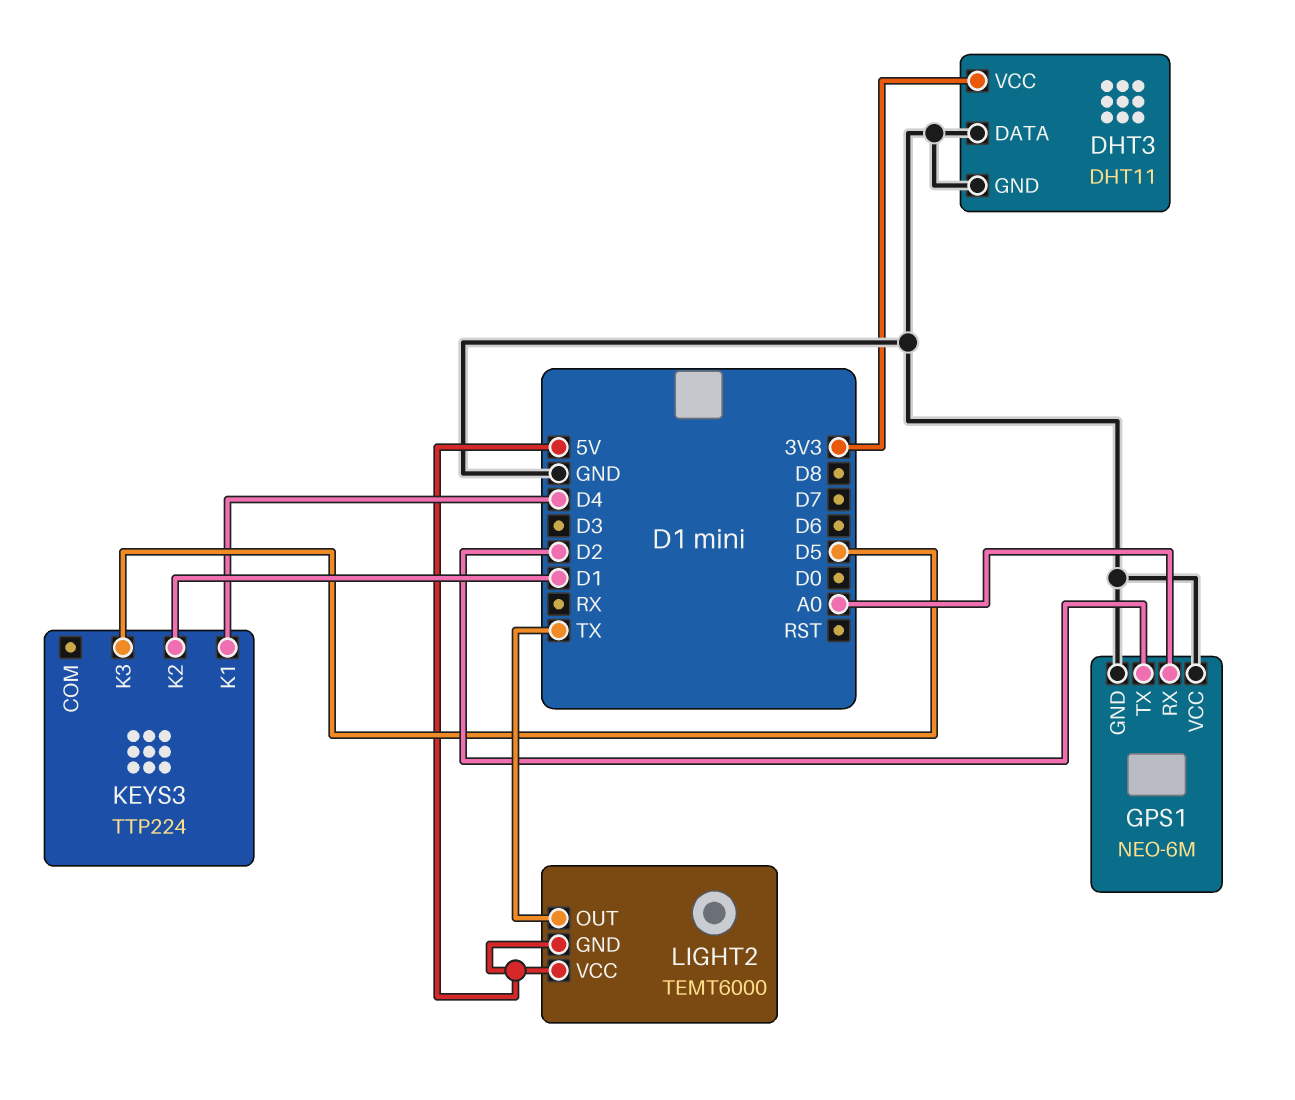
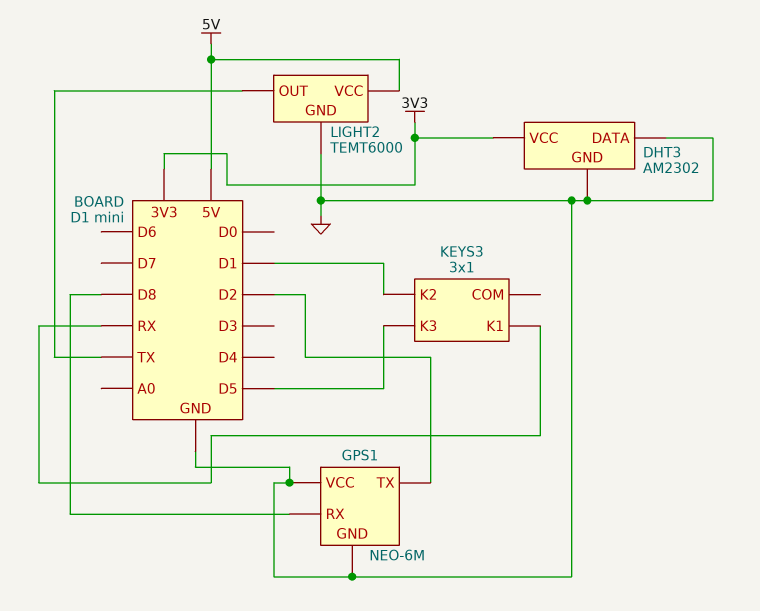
DHT3: DHT11 -> AM2302
GPS1 pin RX: A0 -> D8
KEYS3: TTP224 -> 3x1
KEYS3 pin K1: D4 -> RX
LIGHT2 pin GND: 5V -> GND

